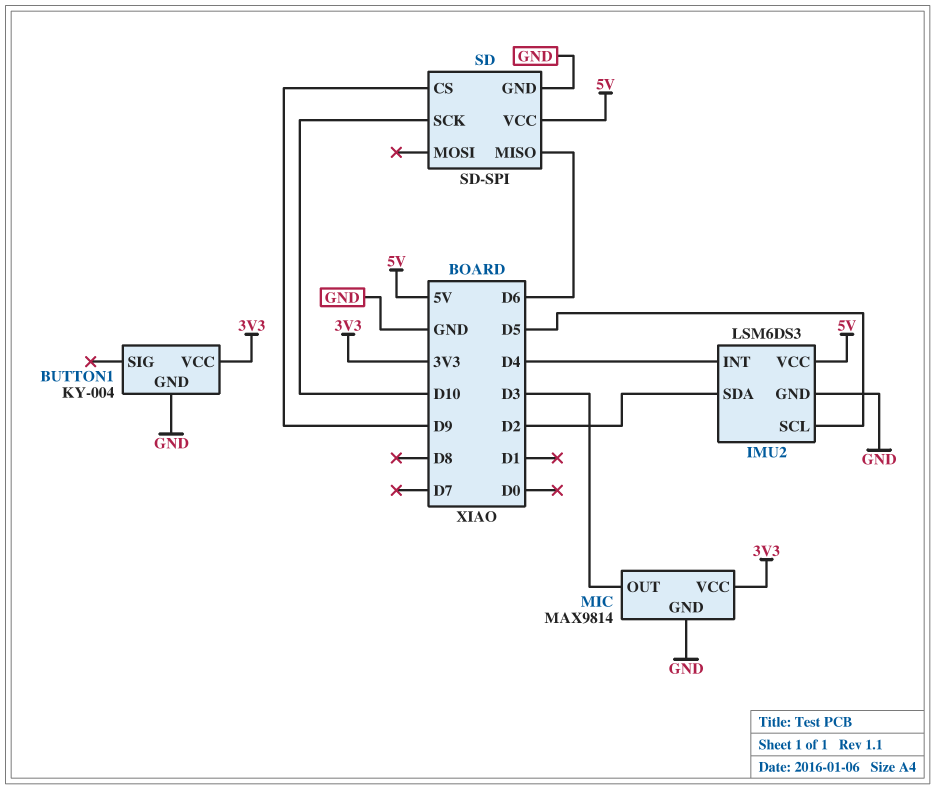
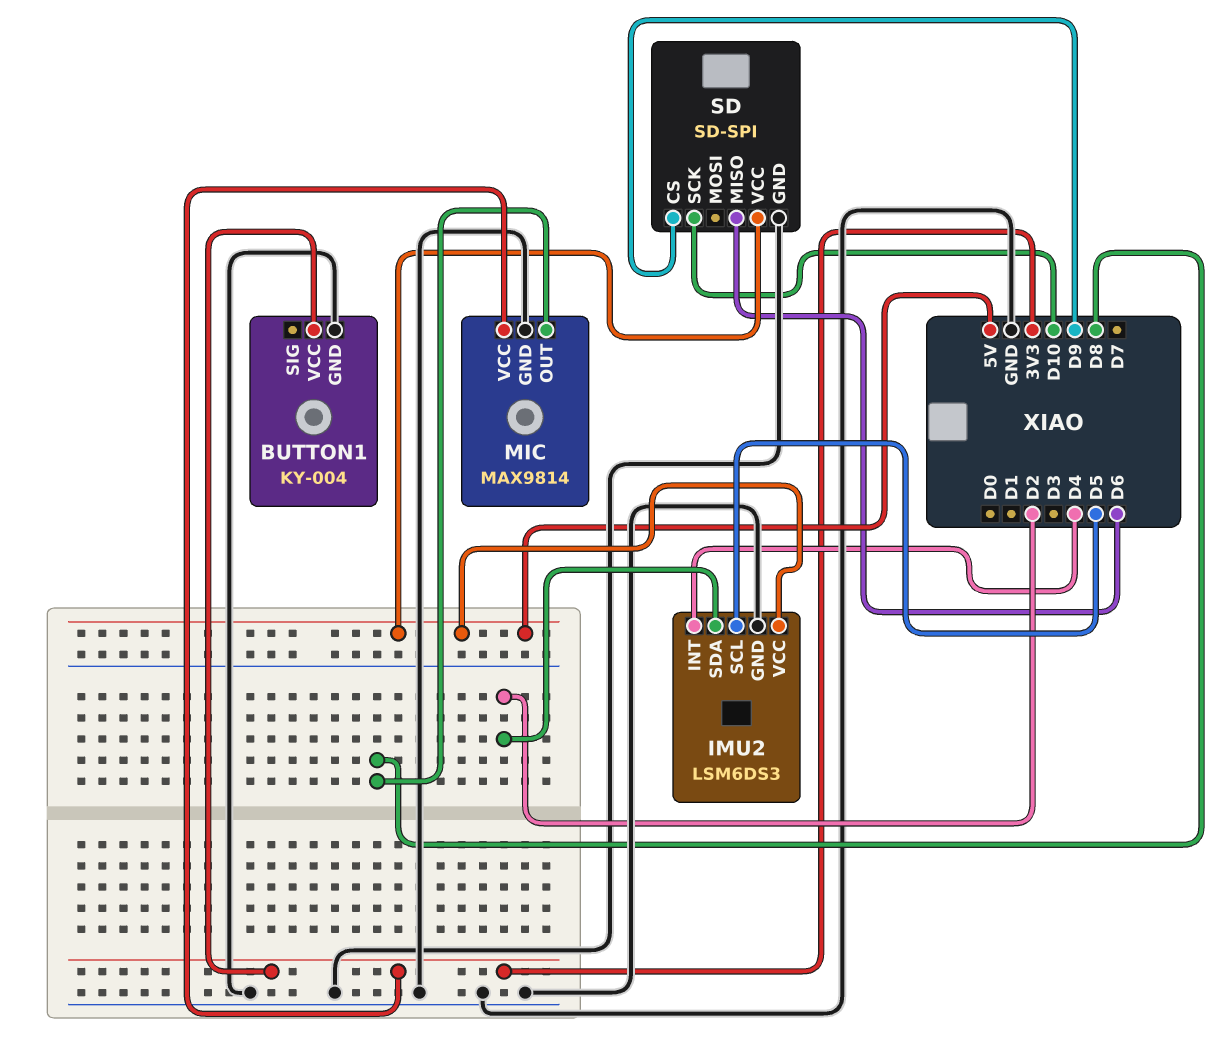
MIC pin OUT: D3 -> D8

